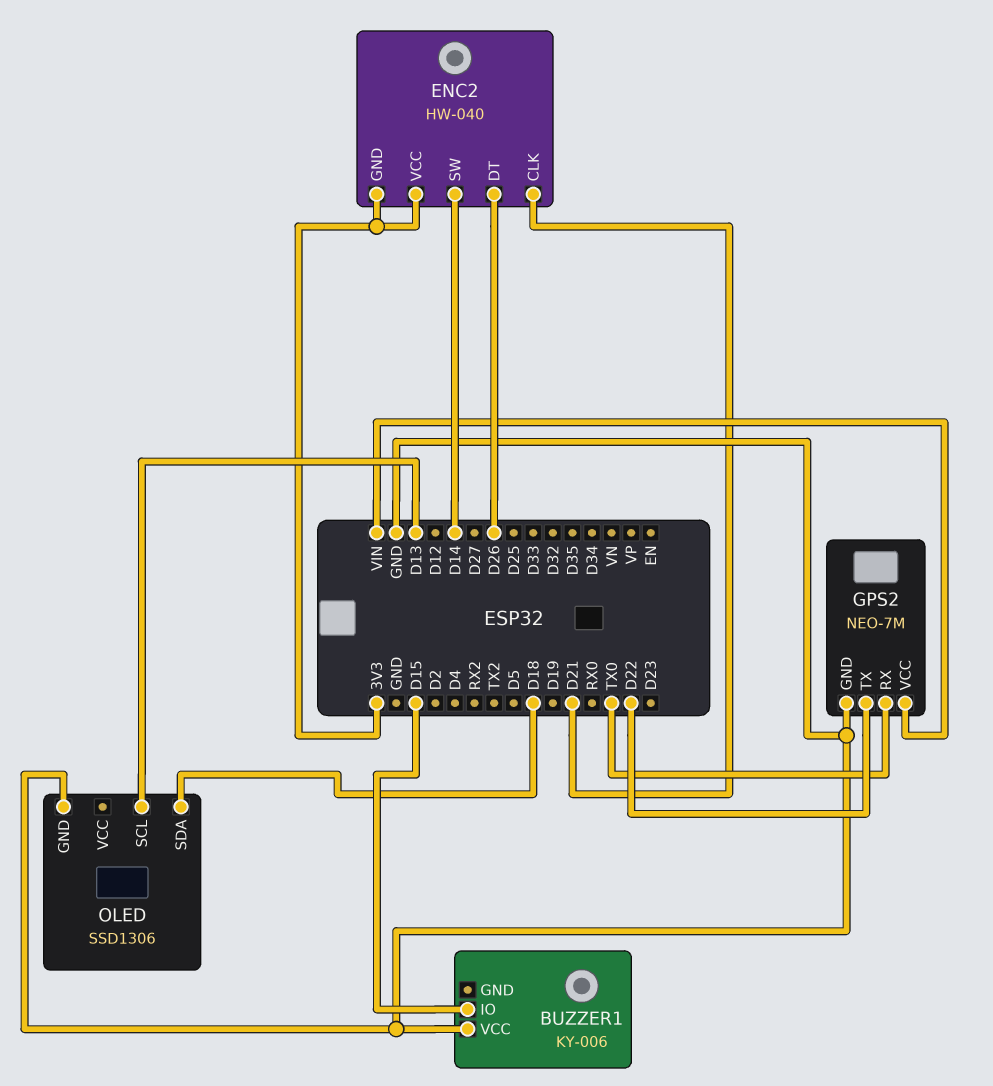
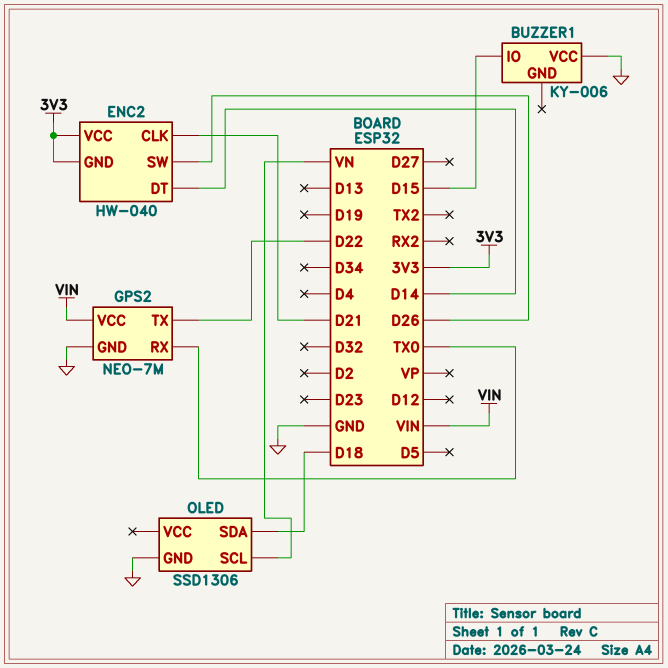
ENC2 pin DT: D26 -> D14
ENC2 pin SW: D14 -> D26
OLED pin SCL: D13 -> VN

